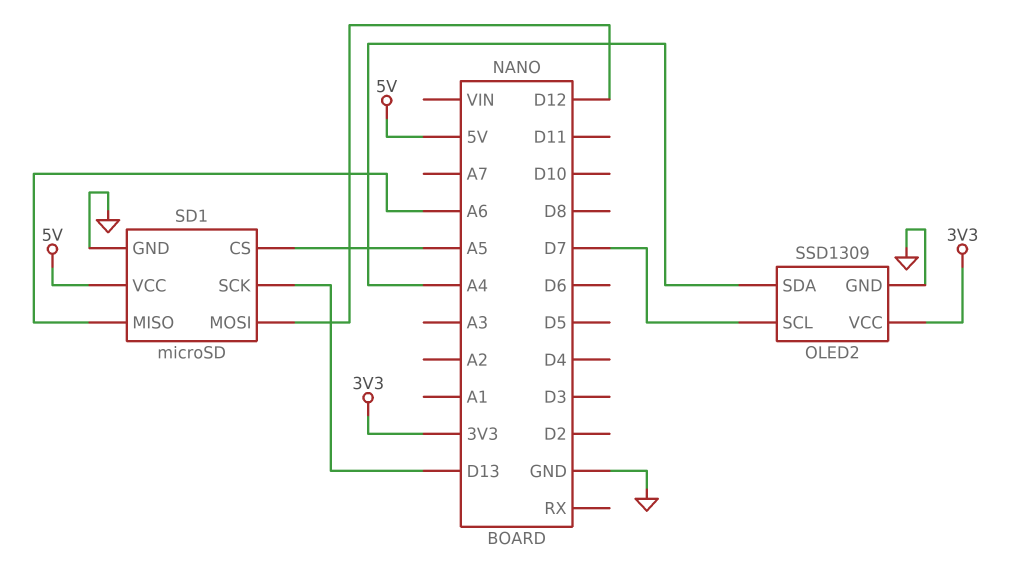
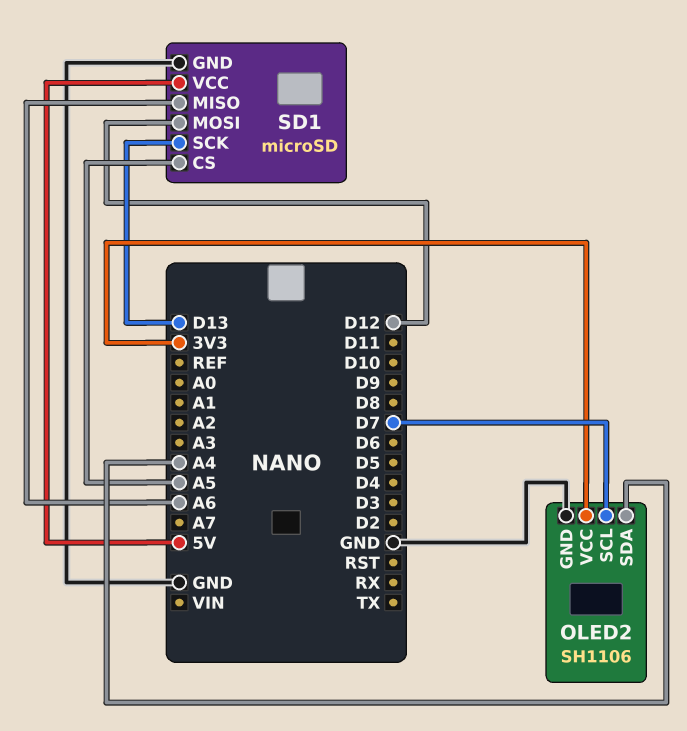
OLED2: SSD1309 -> SH1106

